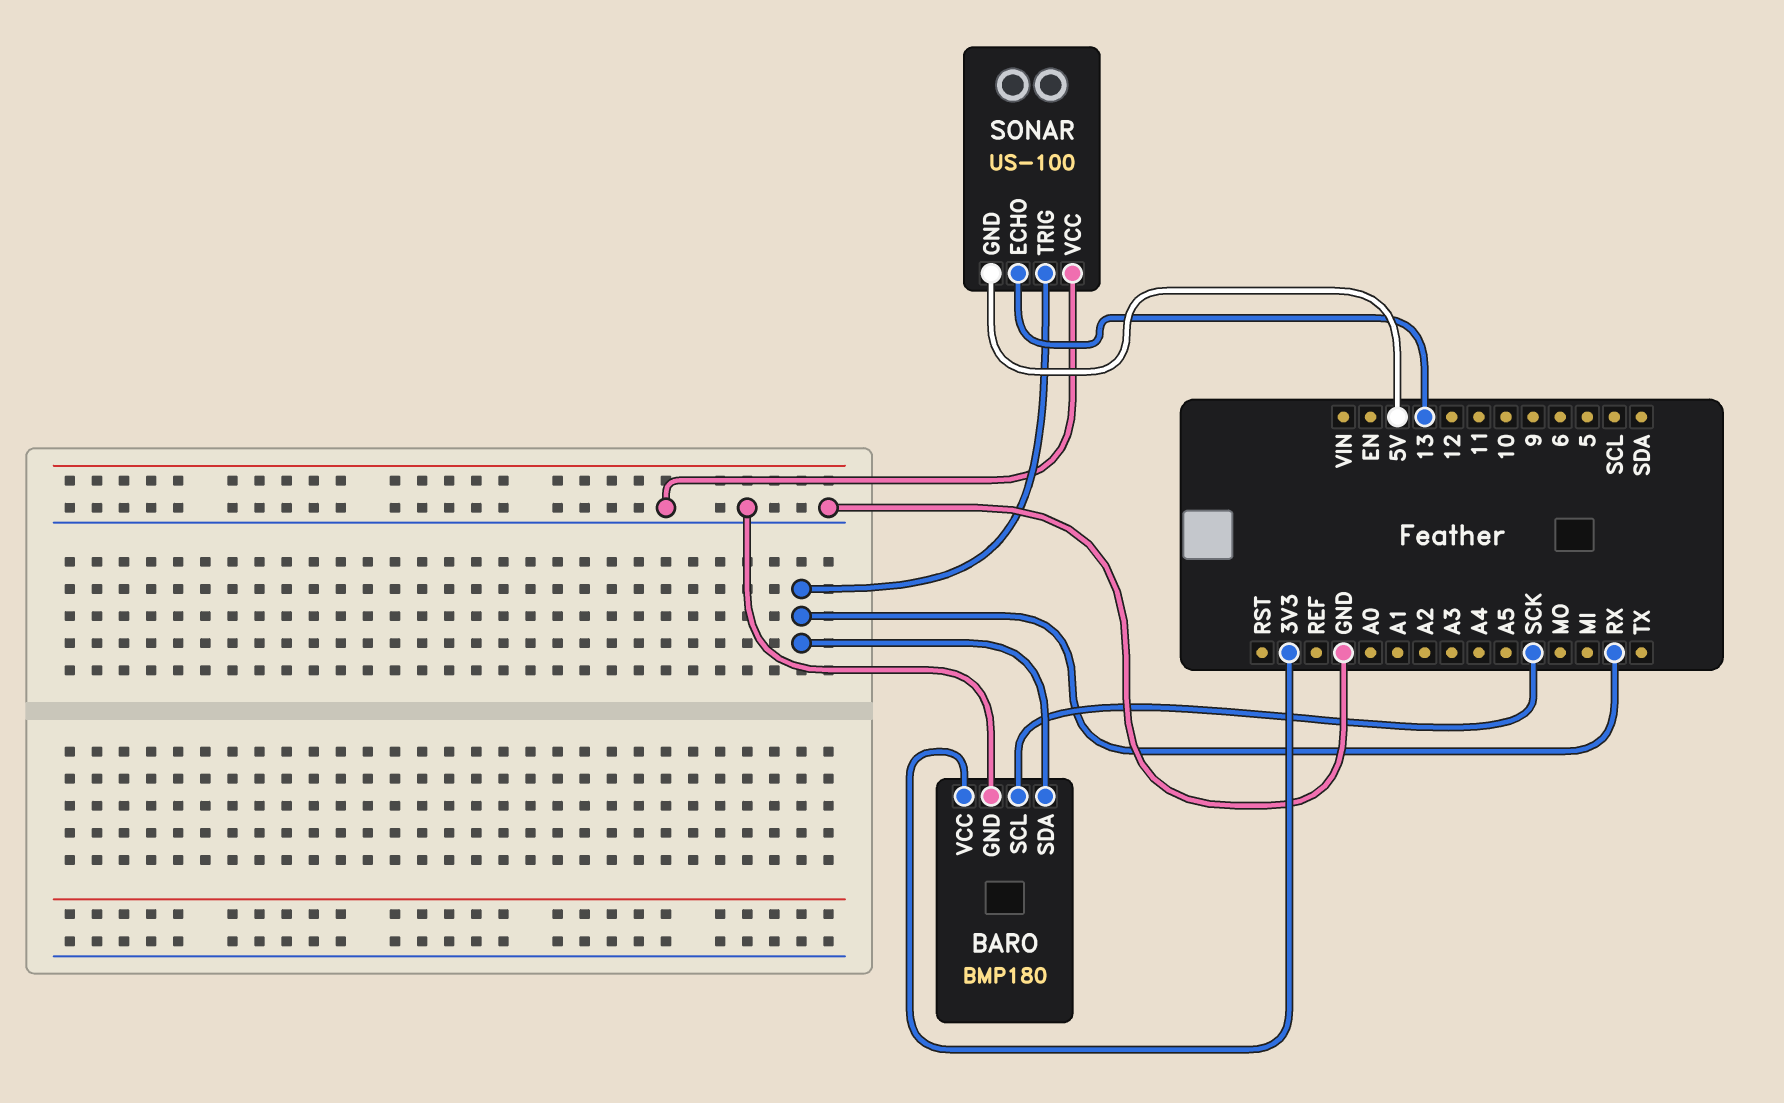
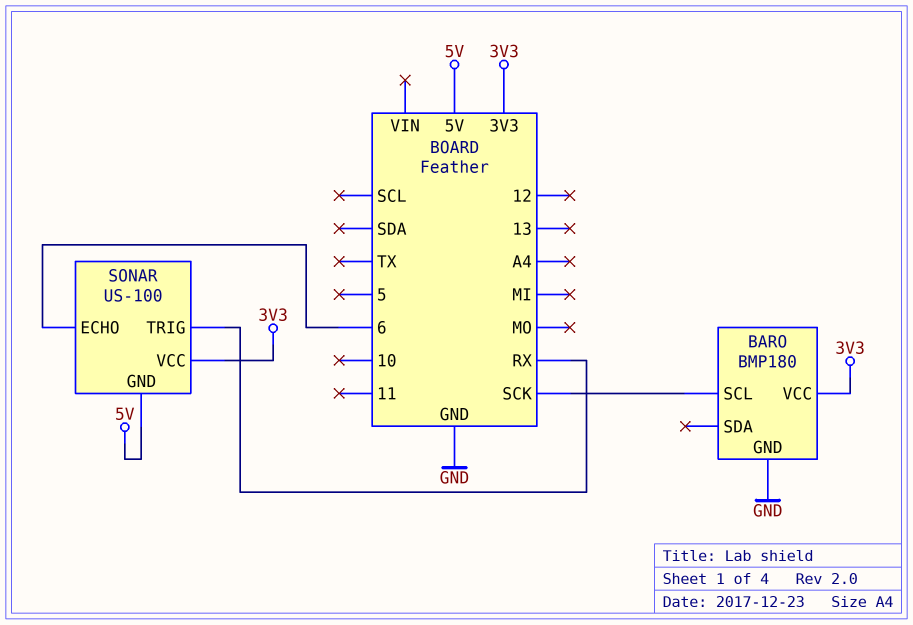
BARO pin SDA: RX -> none
SONAR pin ECHO: 13 -> 6
SONAR pin VCC: GND -> 3V3

